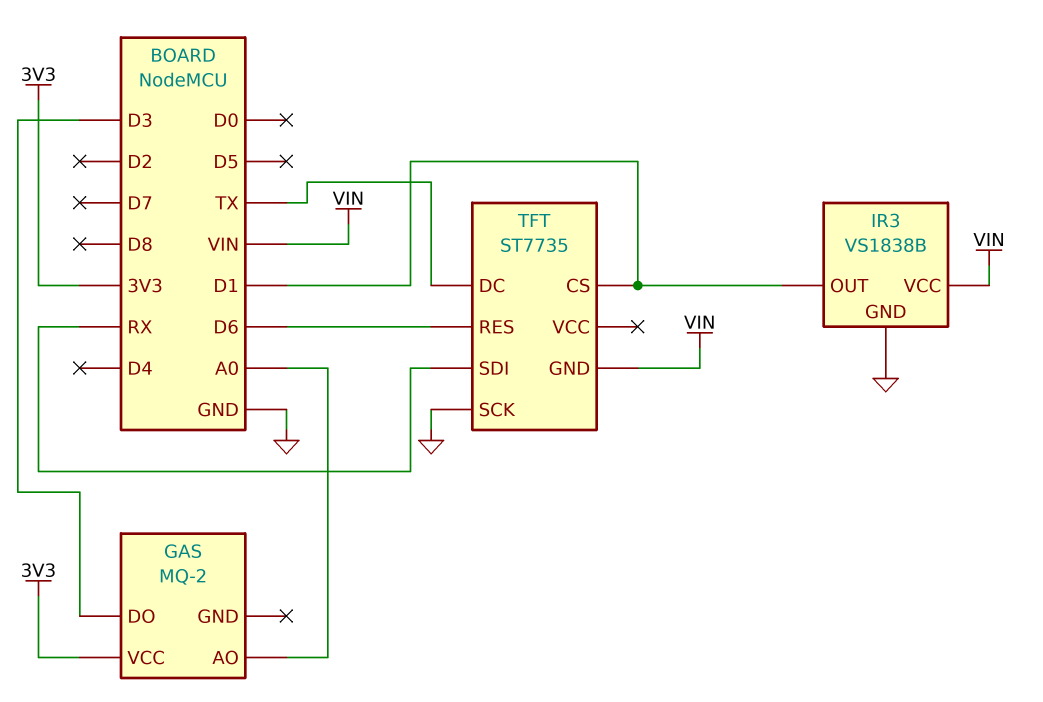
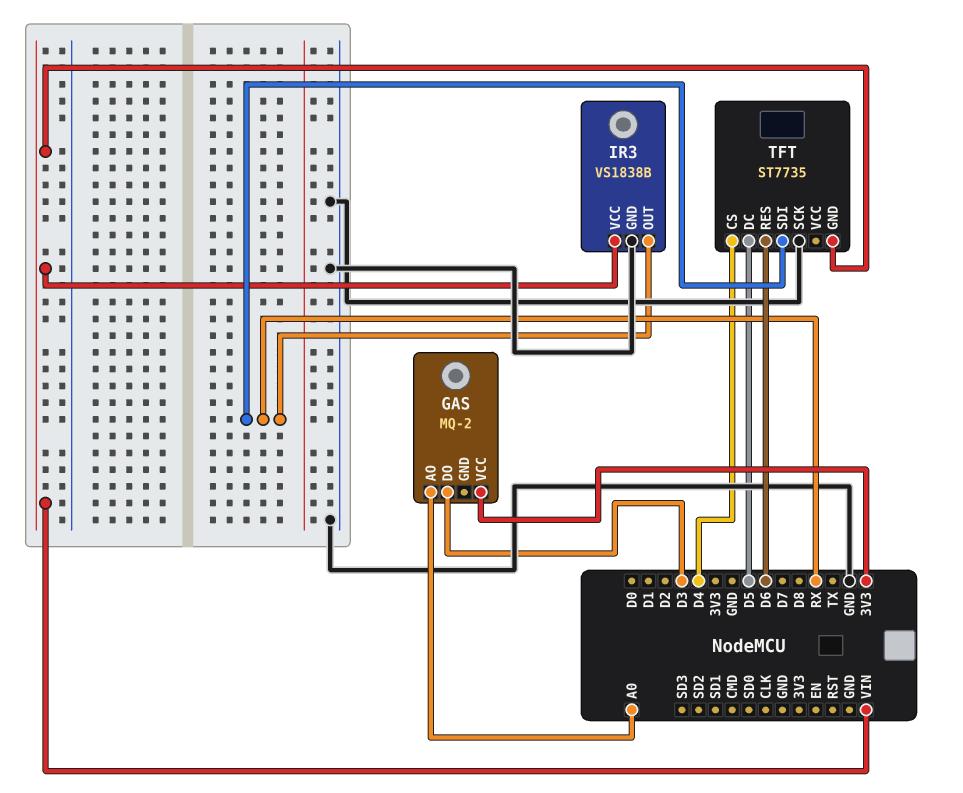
IR3 pin OUT: D1 -> RX
TFT pin CS: D1 -> D4
TFT pin DC: TX -> D5

